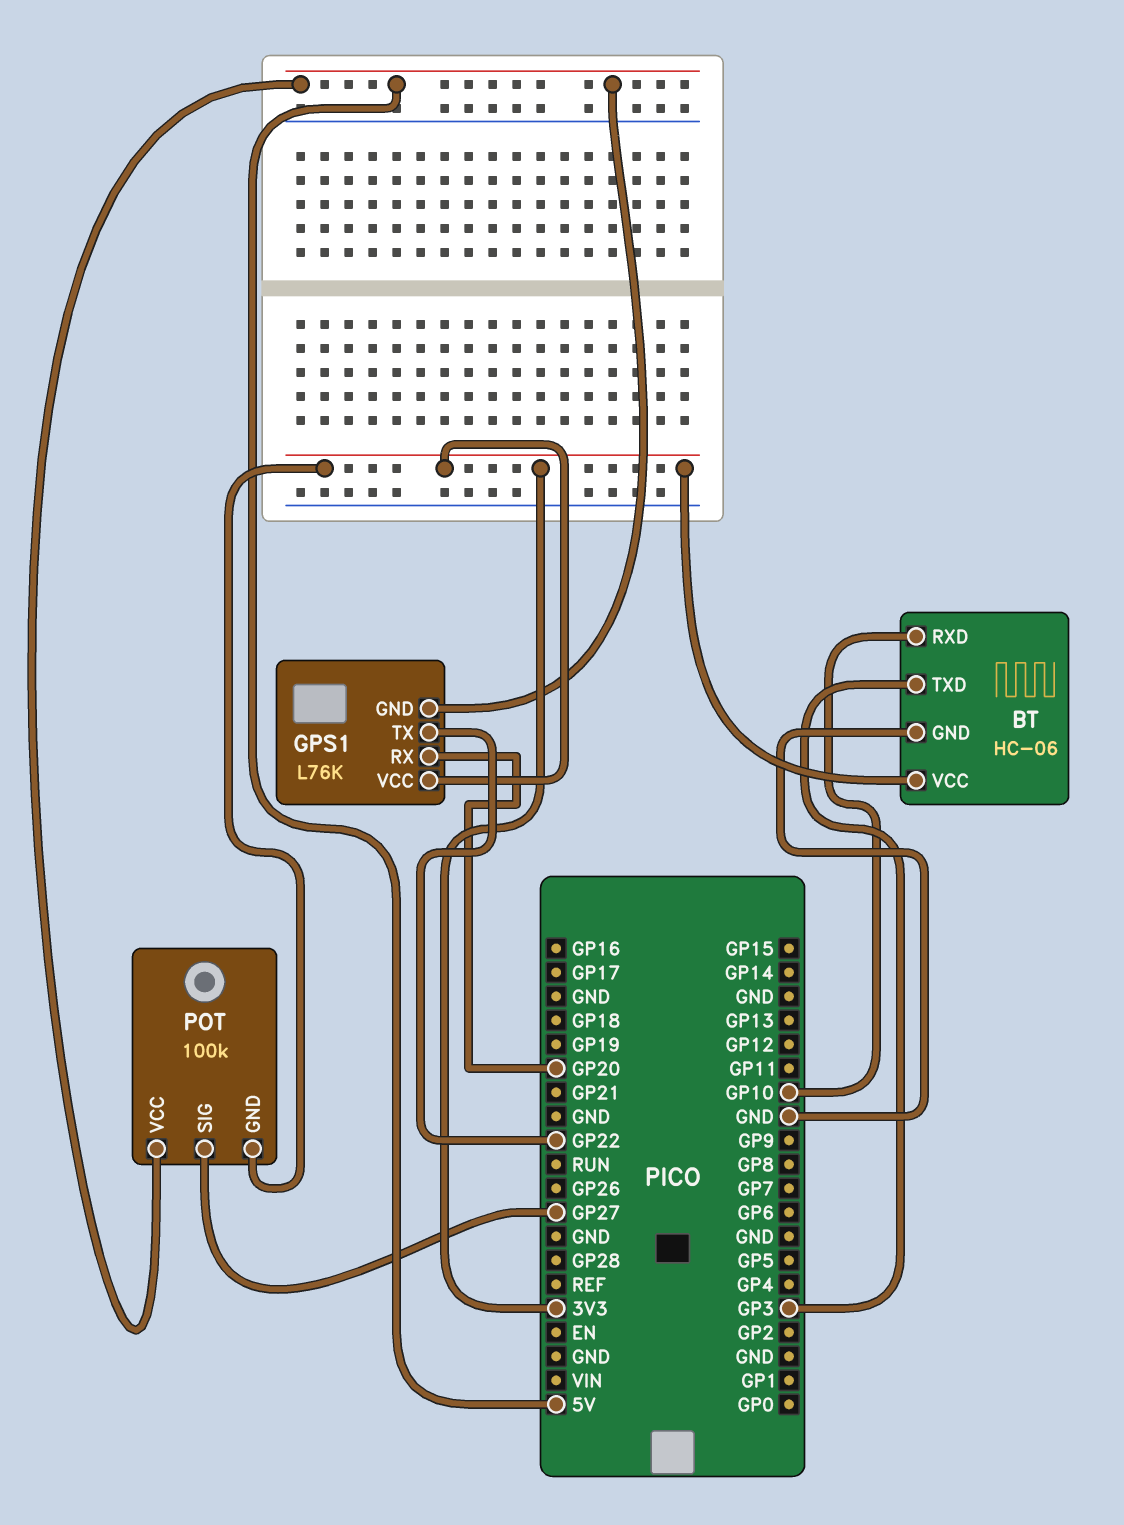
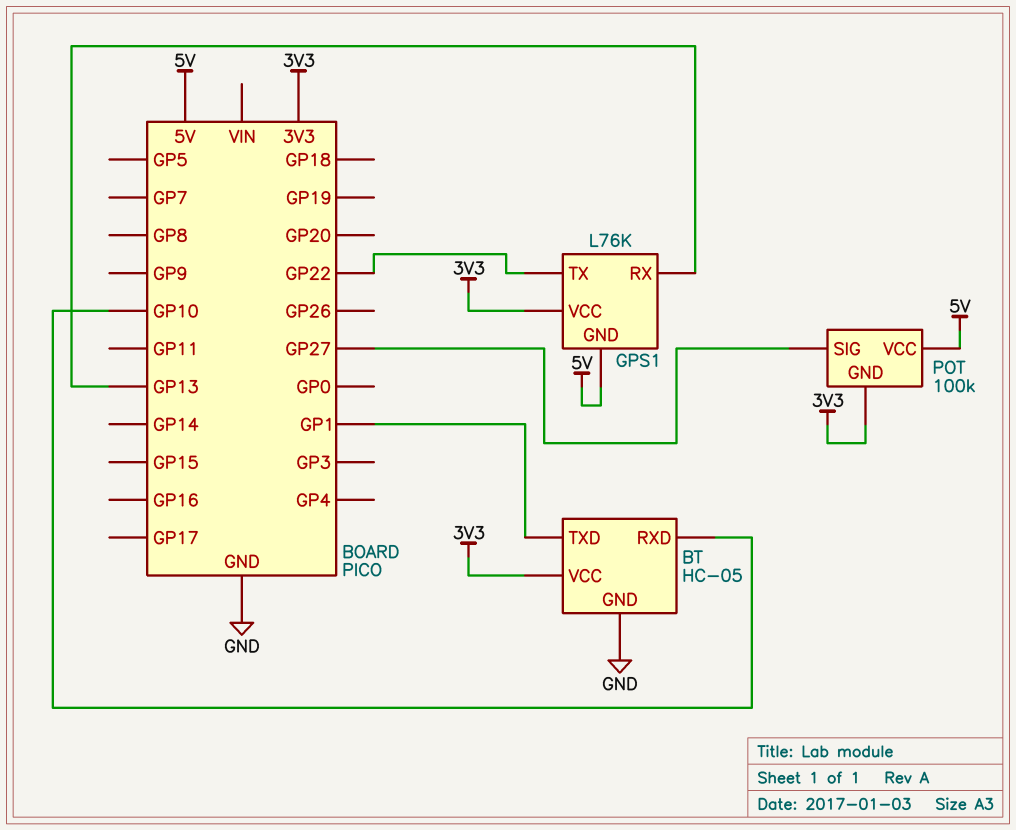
BT: HC-06 -> HC-05
BT pin TXD: GP3 -> GP1
GPS1 pin RX: GP20 -> GP13

